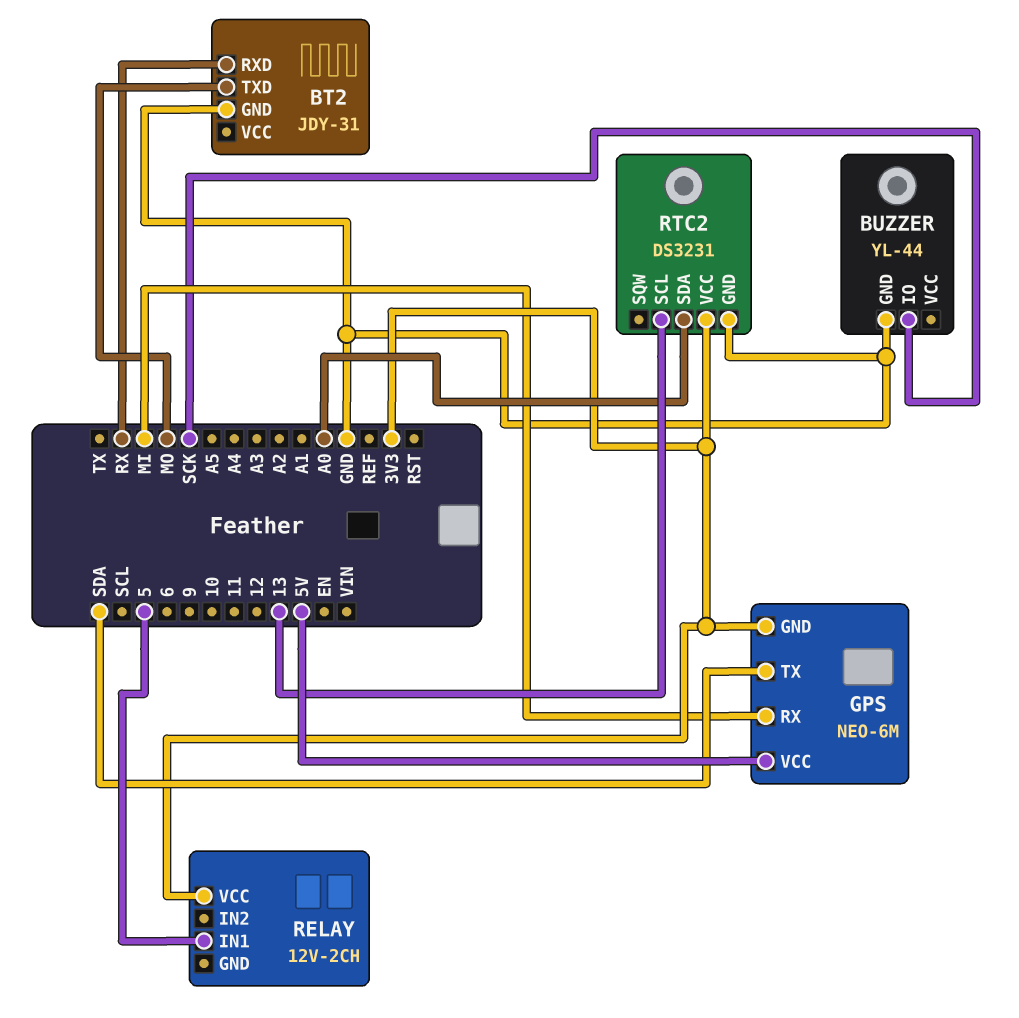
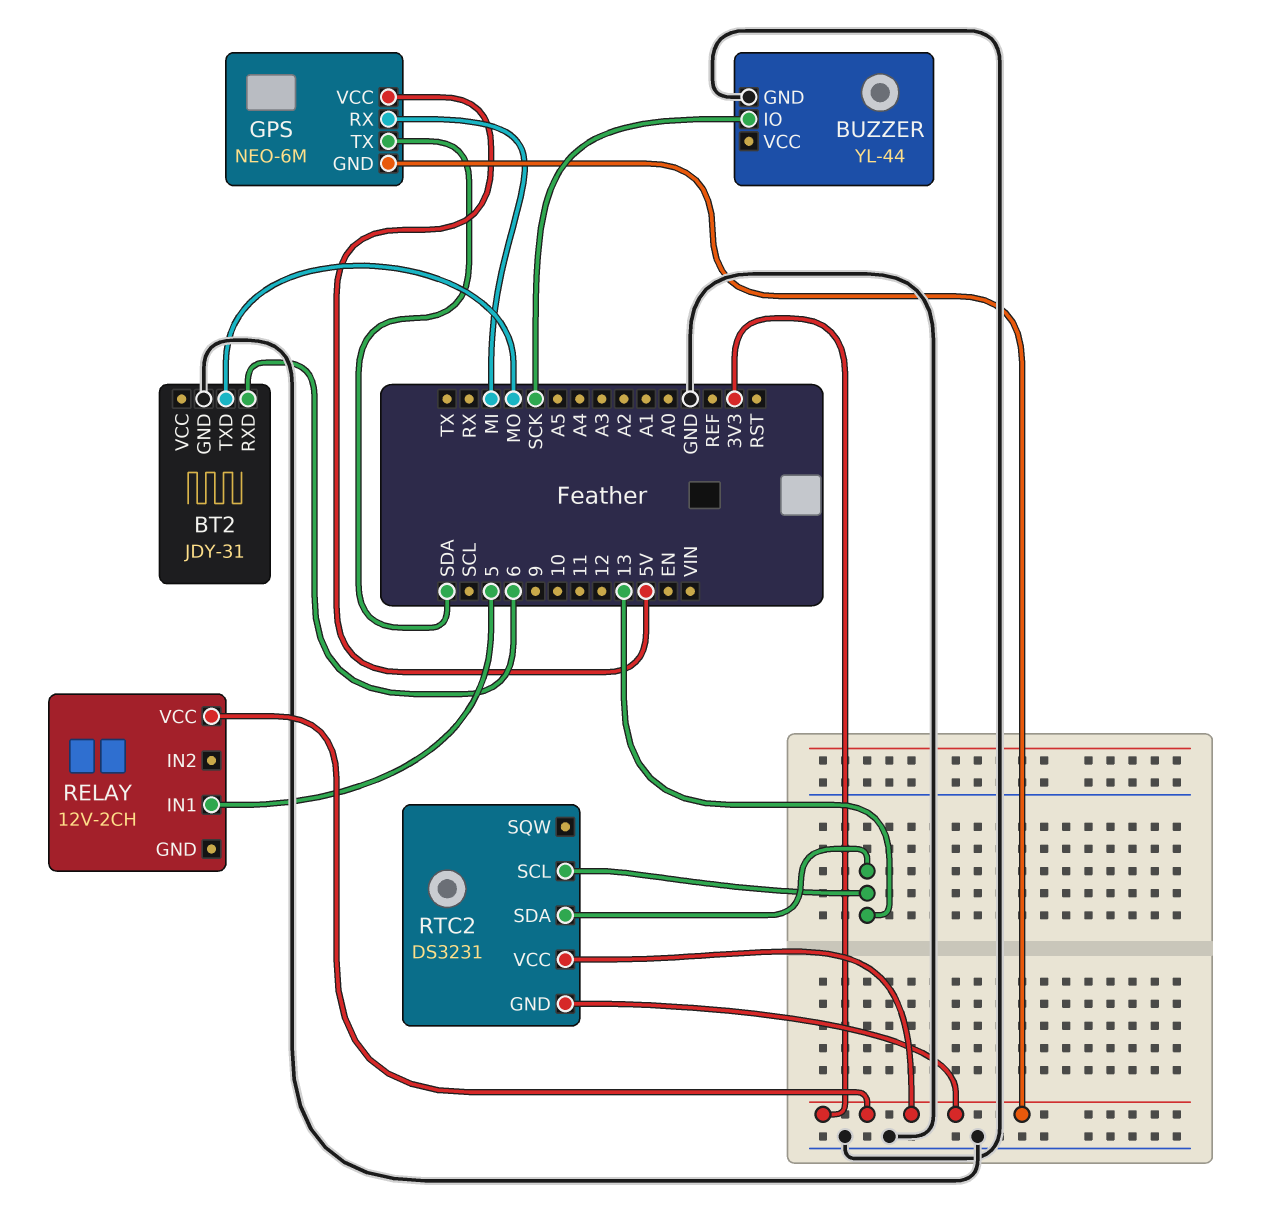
BT2 pin RXD: RX -> 6
RTC2 pin GND: GND -> 3V3
RTC2 pin SDA: A0 -> 13

